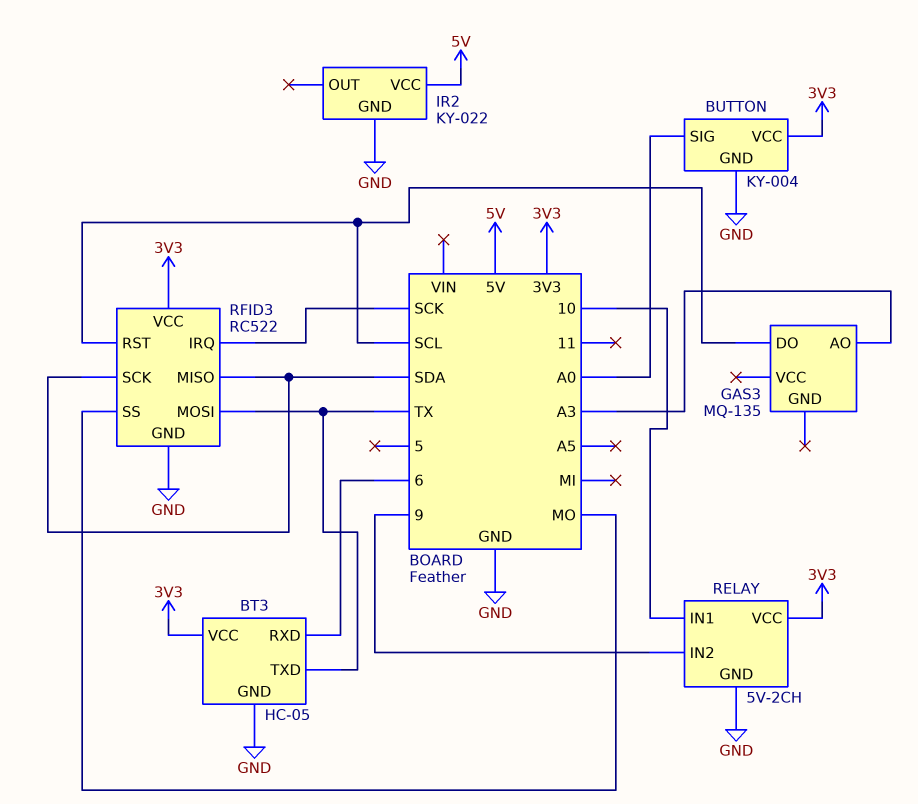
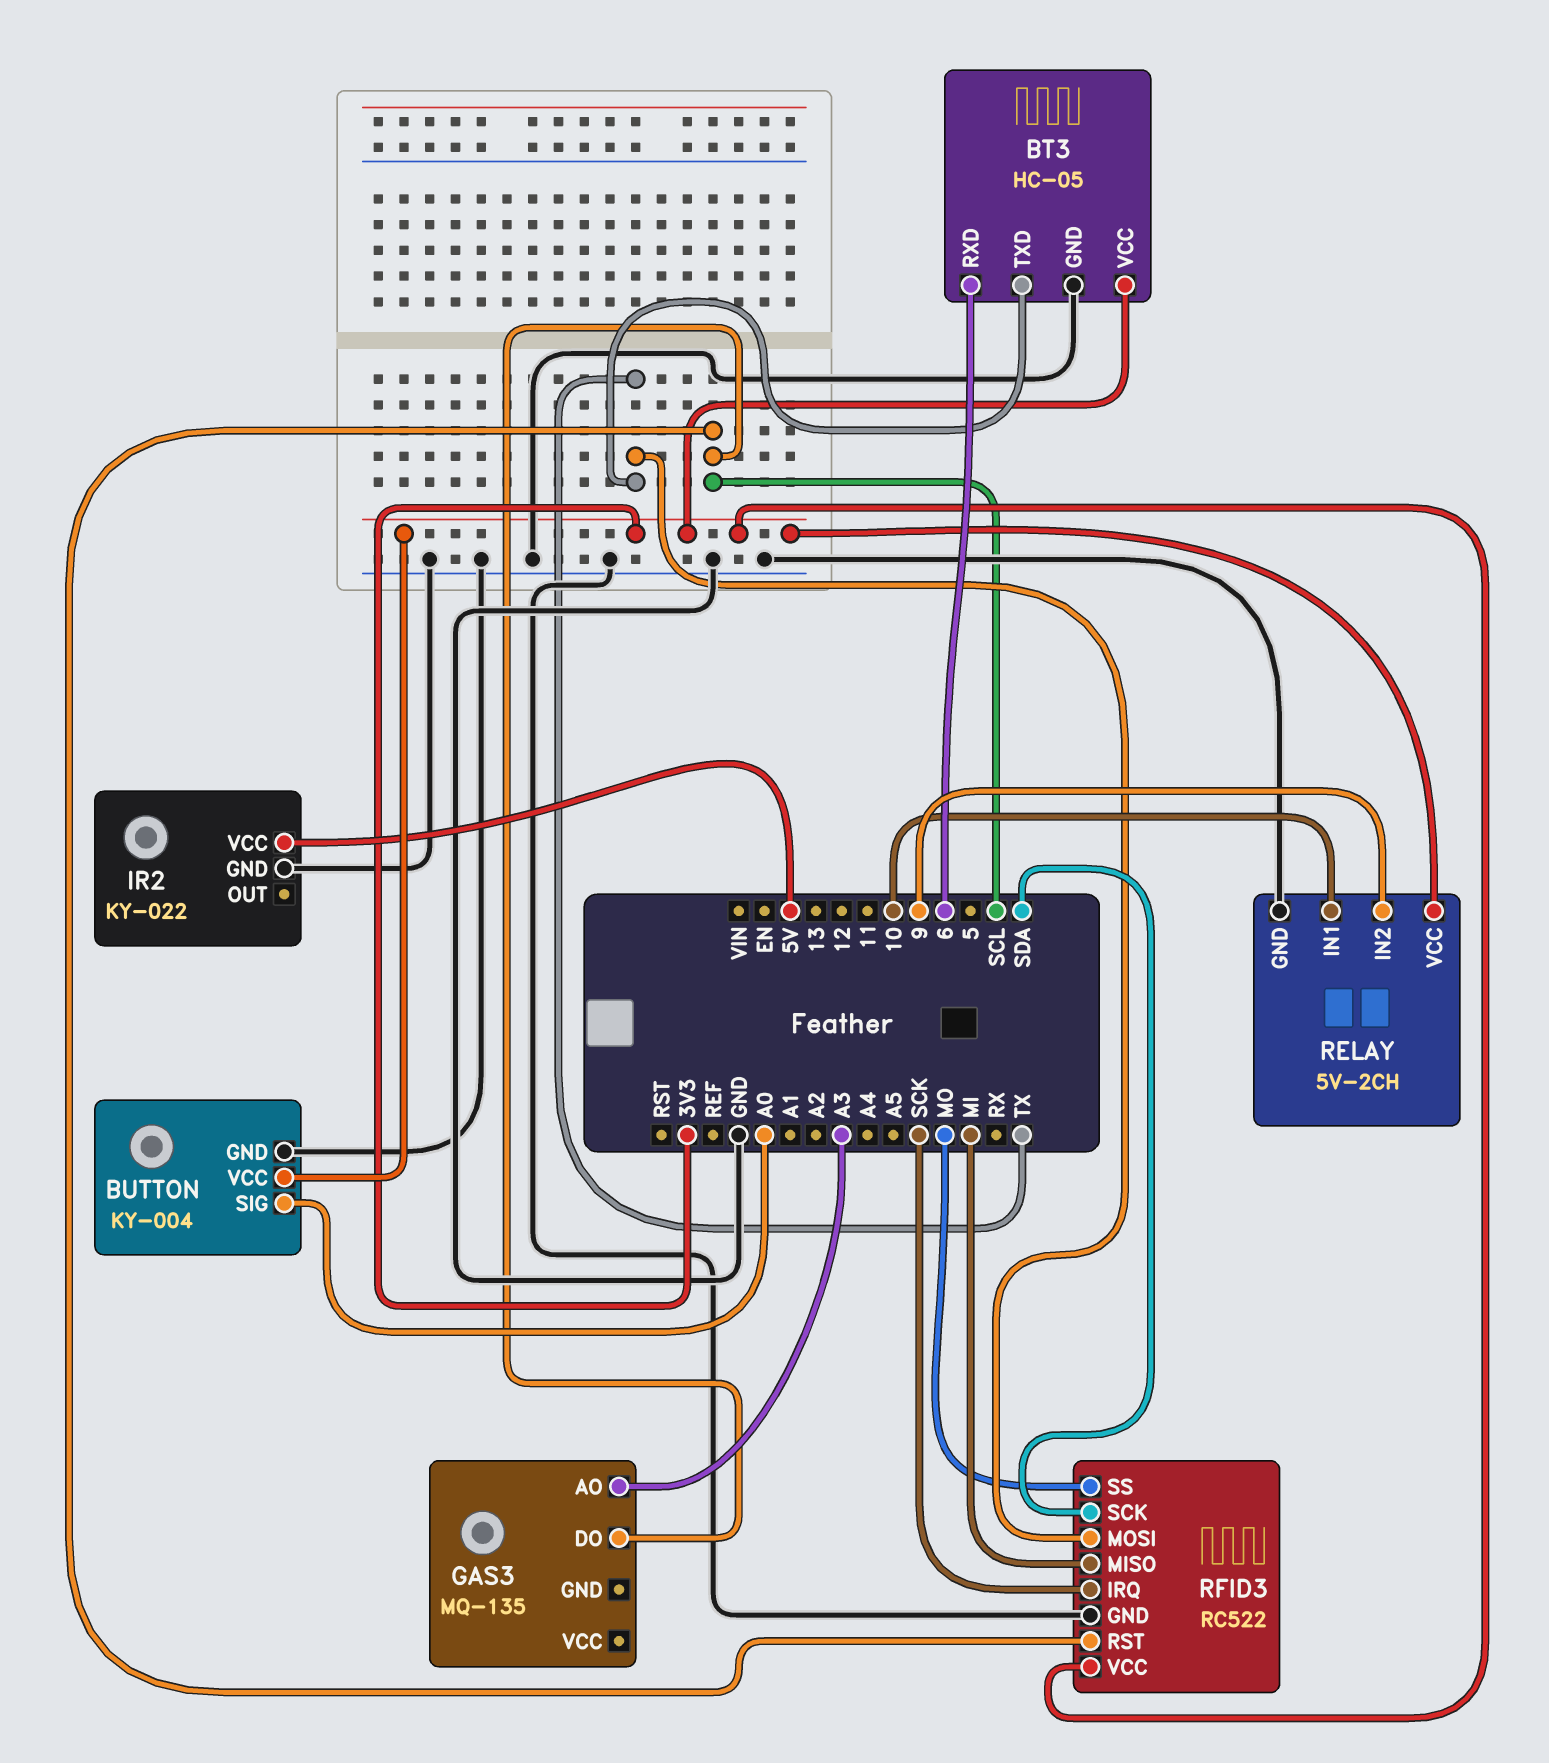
RFID3 pin MISO: SDA -> MI

